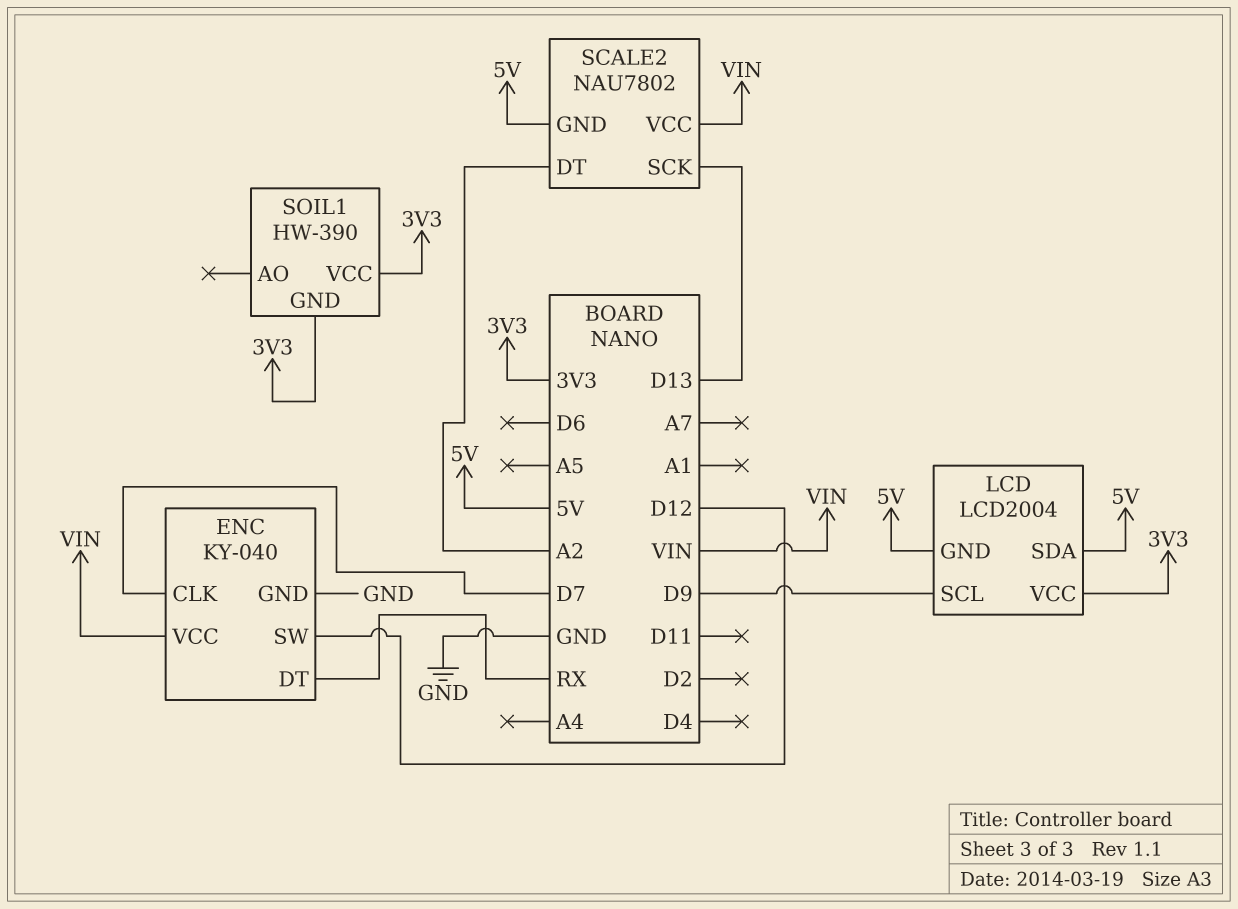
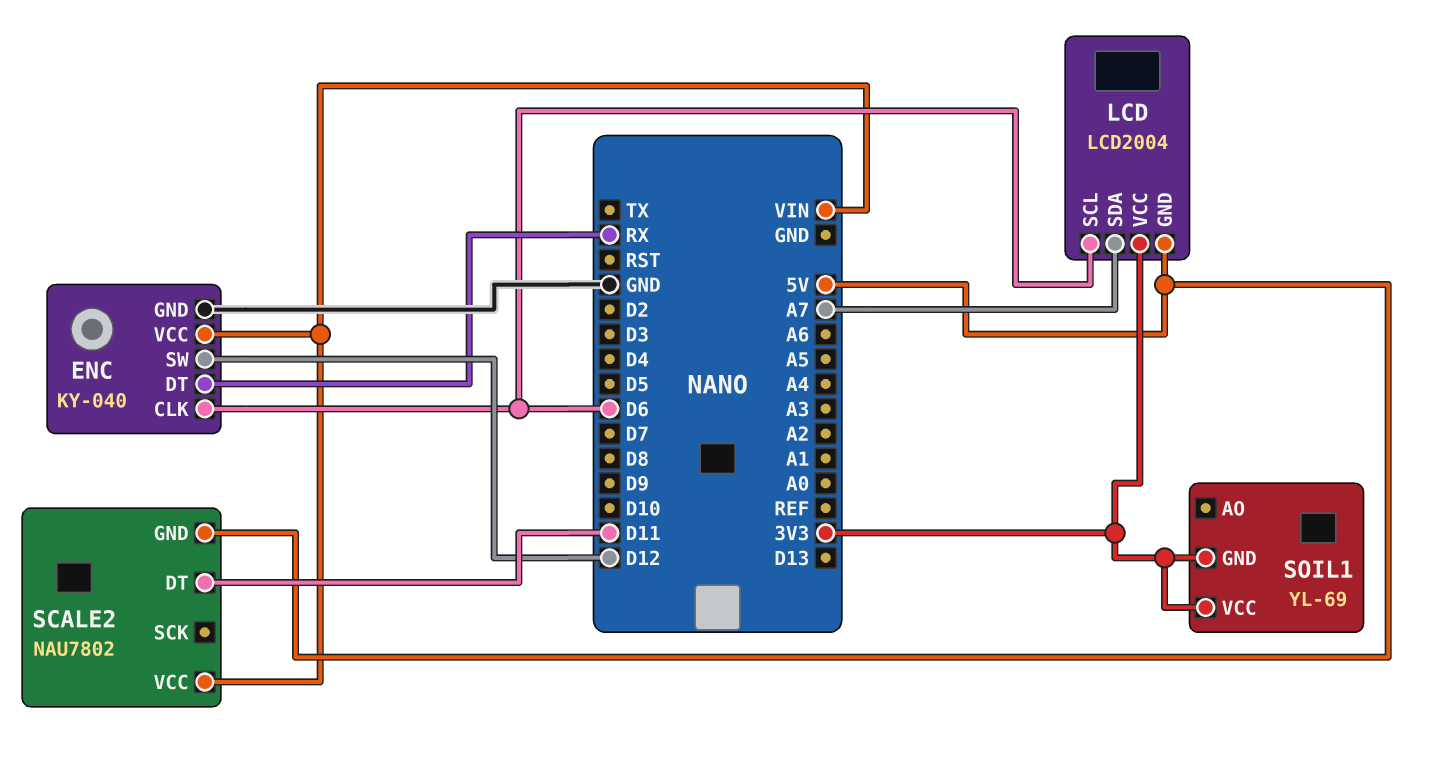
ENC pin CLK: D7 -> D6
LCD pin SCL: D9 -> D6
LCD pin SDA: 5V -> A7
SCALE2 pin DT: A2 -> D11
SCALE2 pin SCK: D13 -> none
SOIL1: HW-390 -> YL-69

